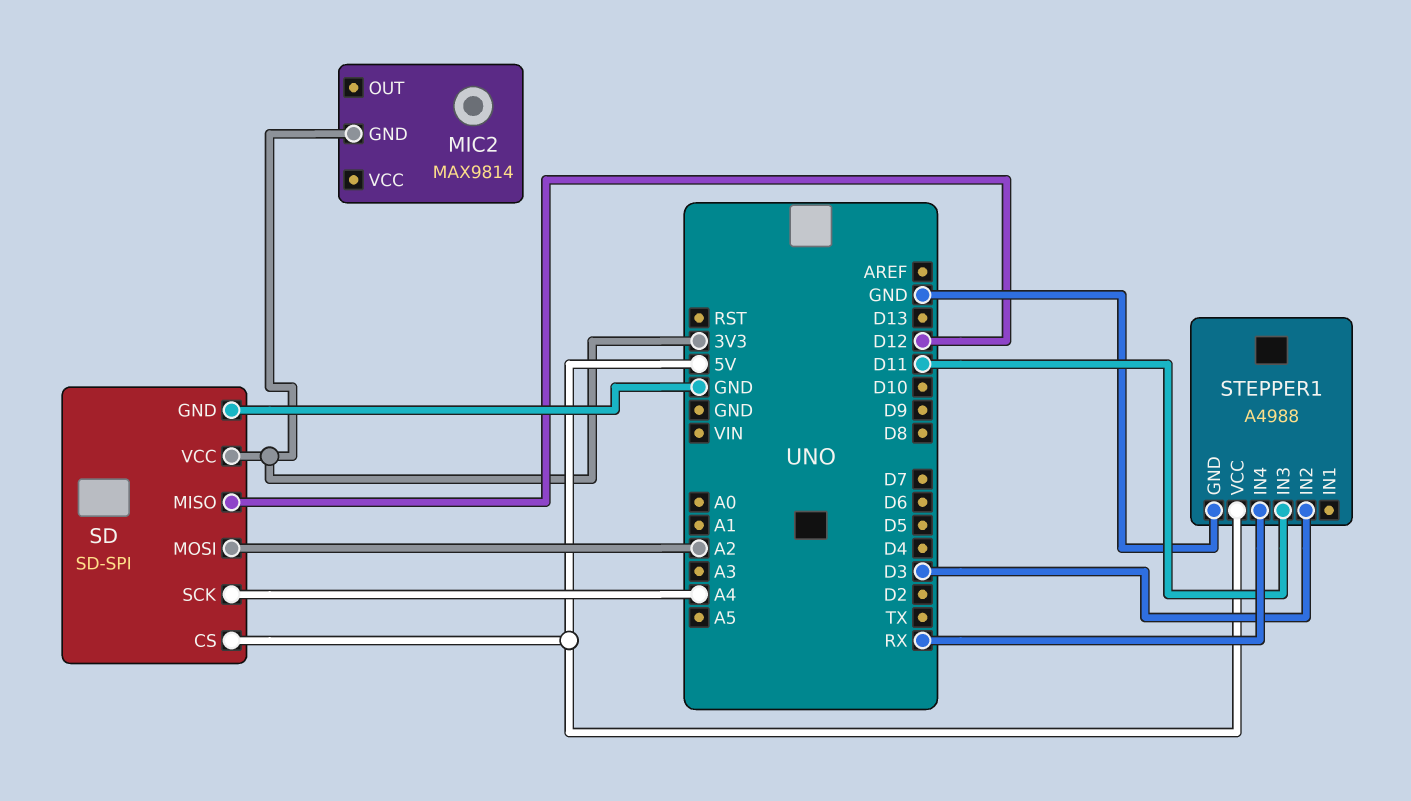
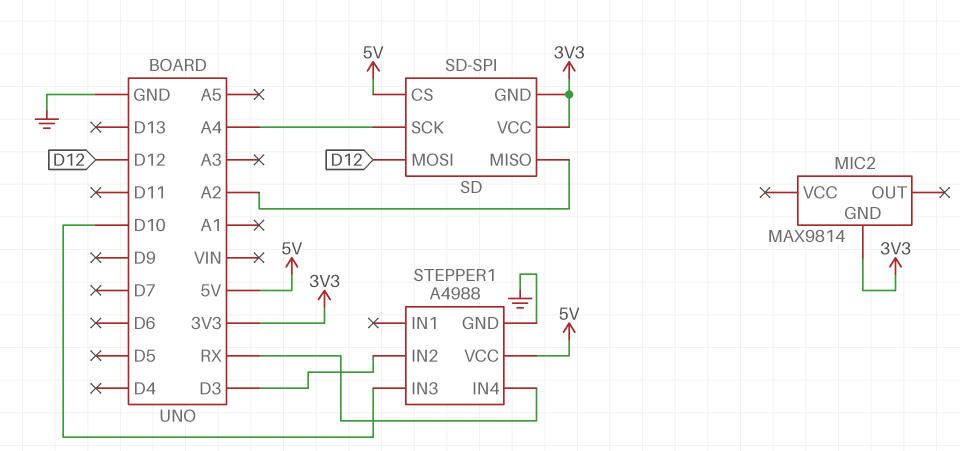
SD pin GND: GND -> 3V3
SD pin MISO: D12 -> A2
SD pin MOSI: A2 -> D12
STEPPER1 pin IN3: D11 -> D10

